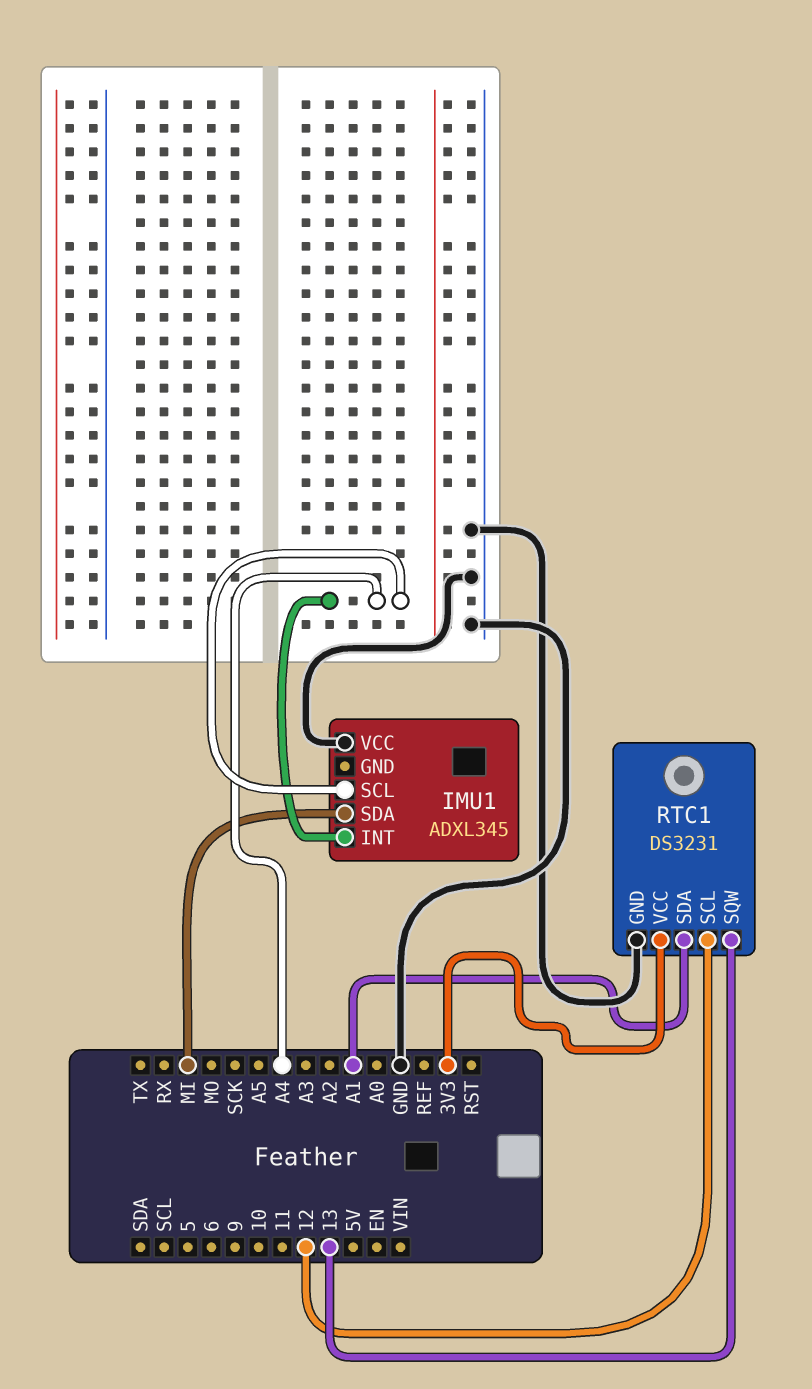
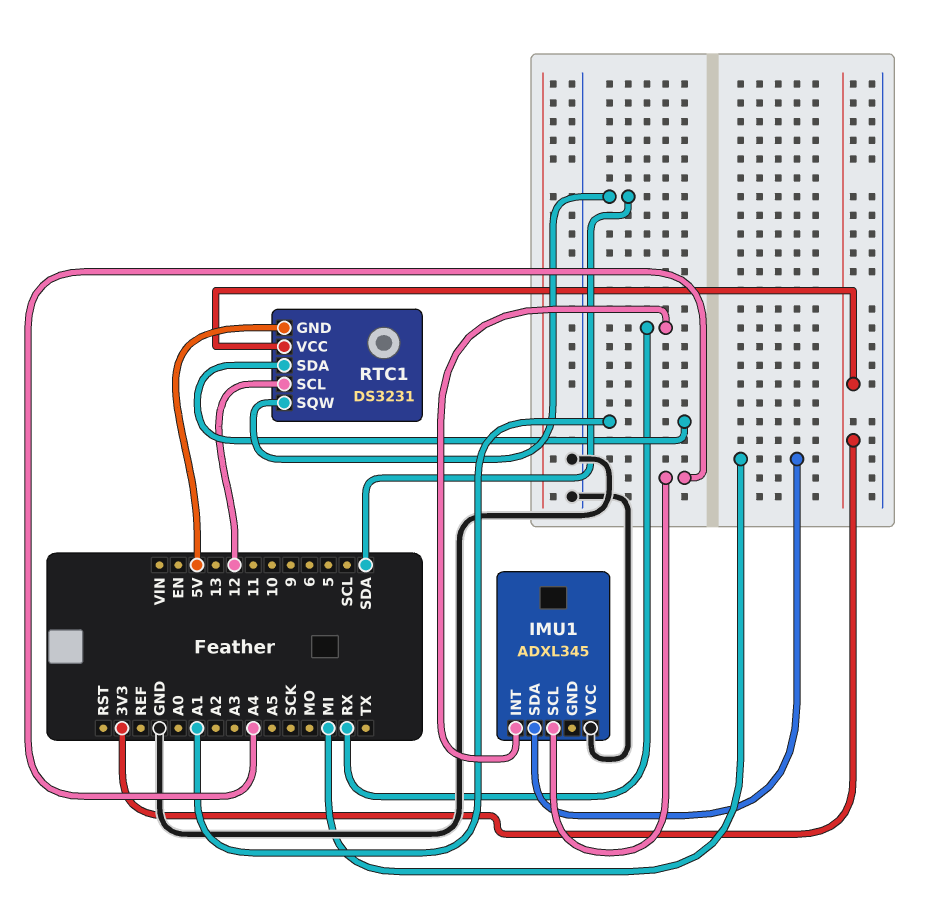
IMU1 pin INT: A4 -> RX
RTC1 pin GND: GND -> 5V
RTC1 pin SQW: 13 -> SDA

